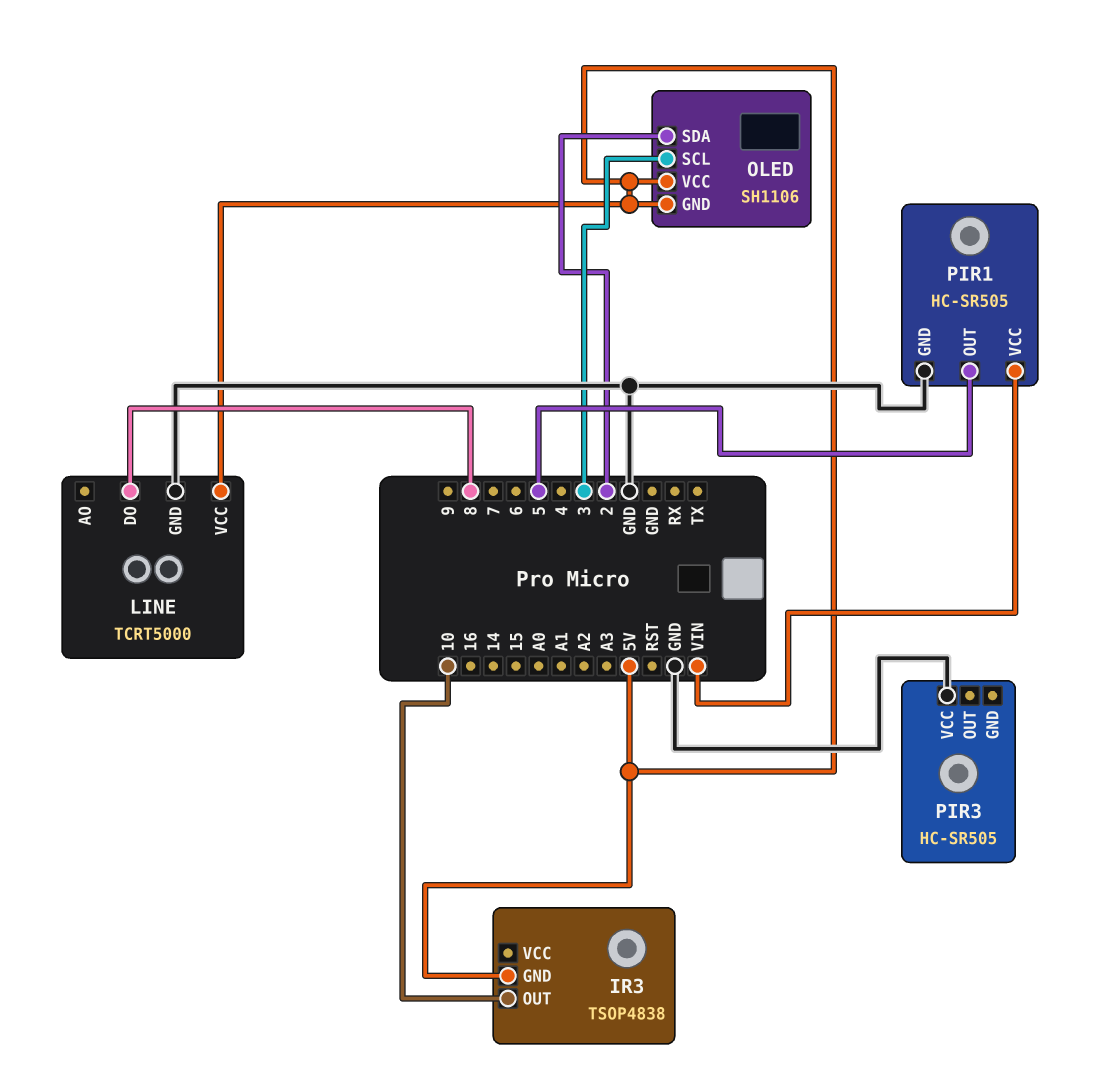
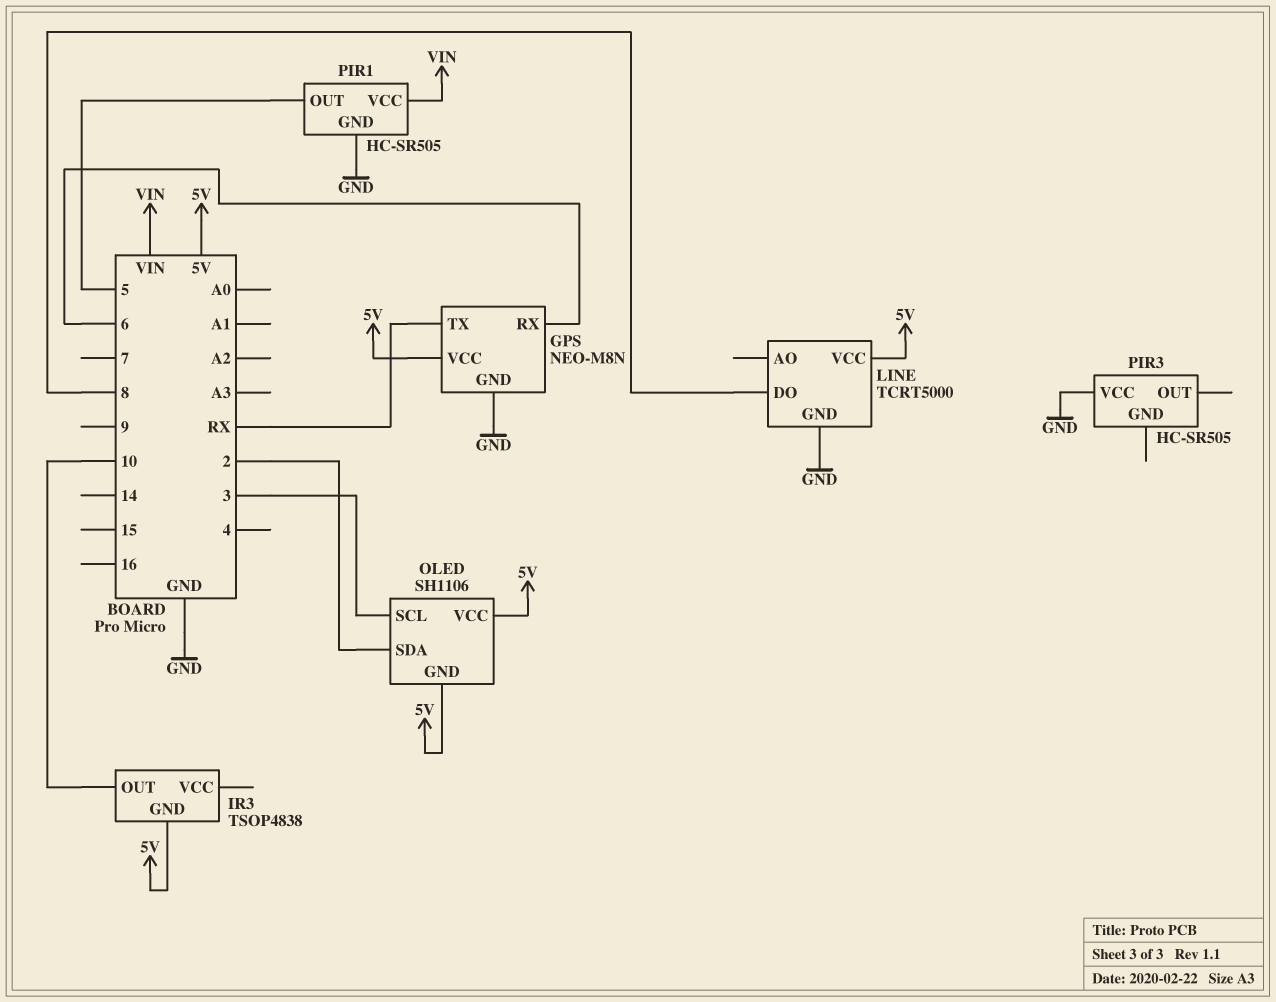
GPS: none -> NEO-M8N
GPS pin GND: none -> GND
GPS pin RX: none -> 6
GPS pin TX: none -> RX
GPS pin VCC: none -> 5V

